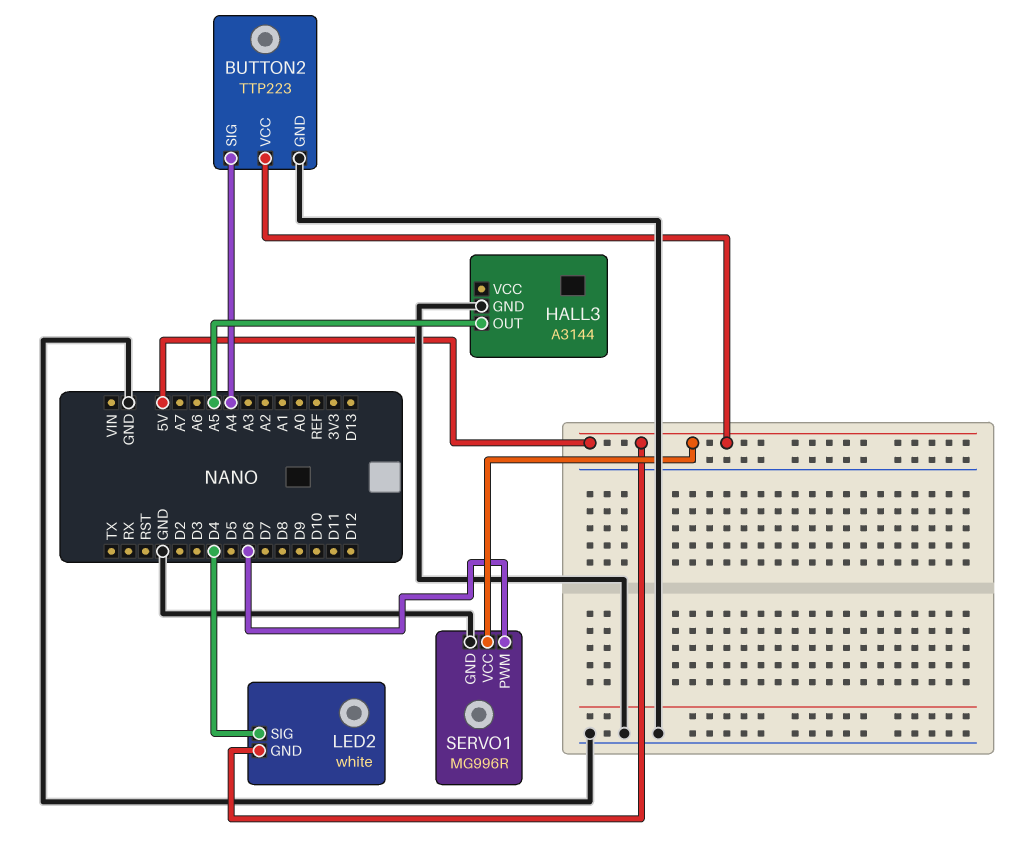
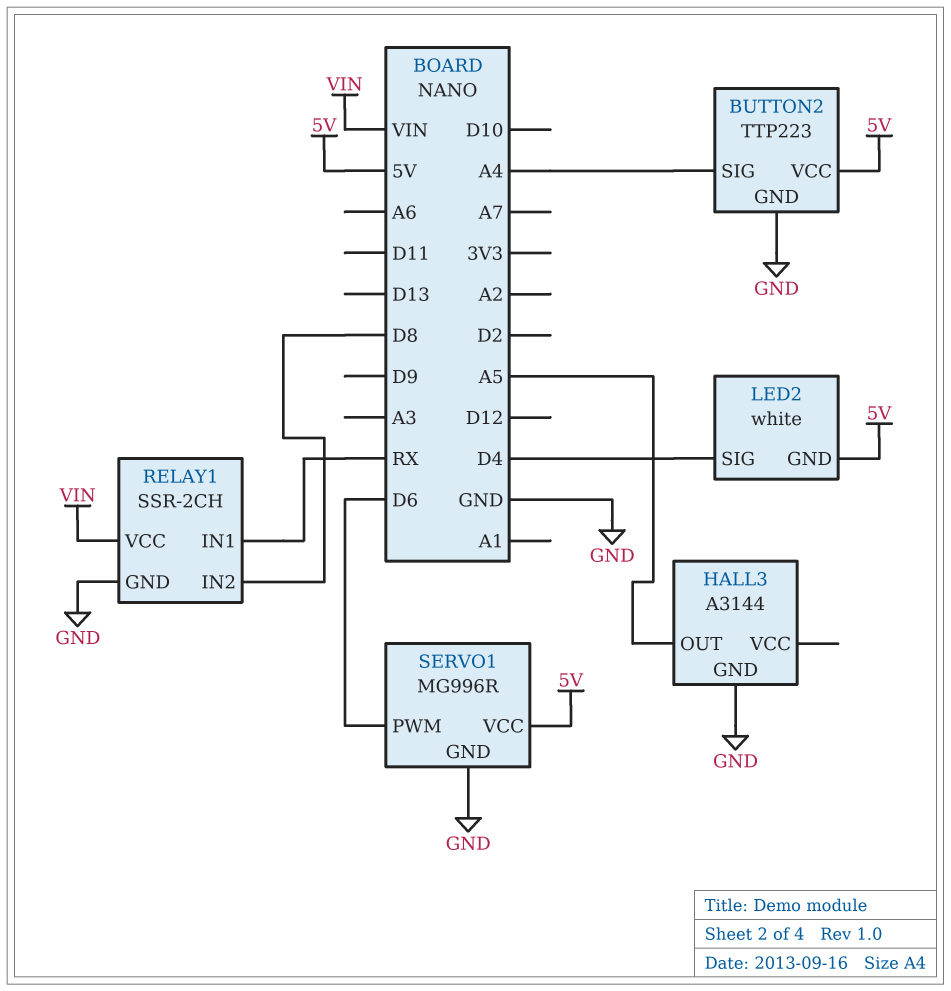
RELAY1: none -> SSR-2CH
RELAY1 pin GND: none -> GND
RELAY1 pin IN1: none -> RX
RELAY1 pin IN2: none -> D8
RELAY1 pin VCC: none -> VIN

